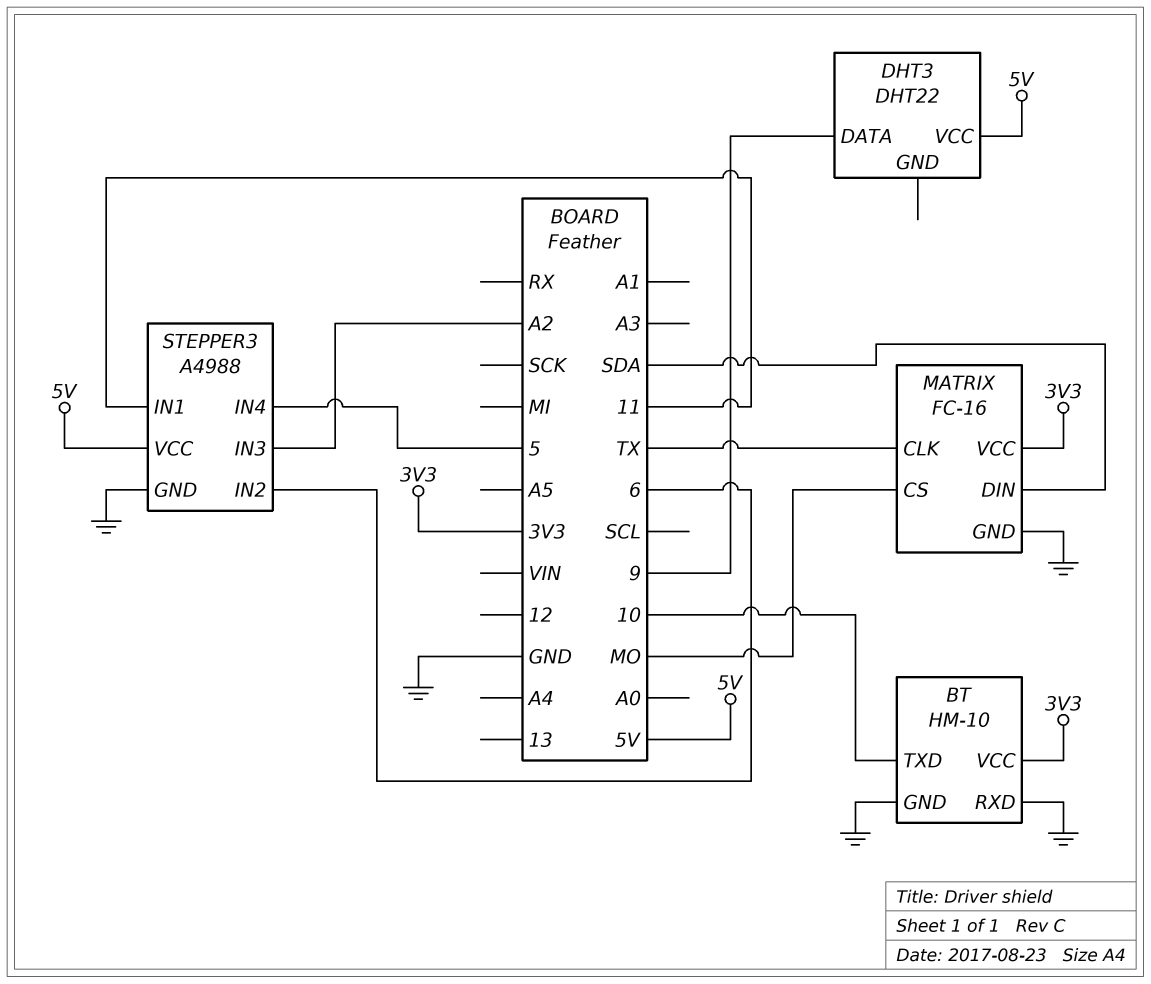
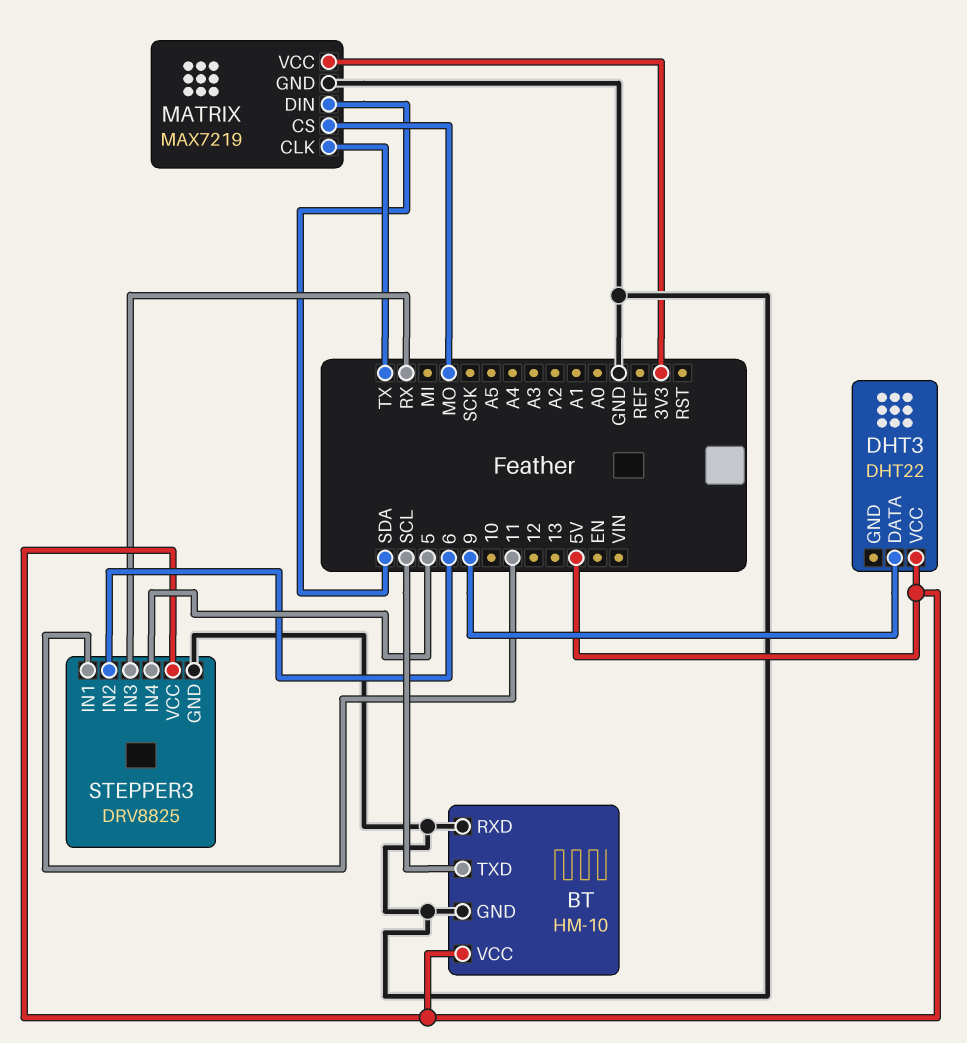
BT pin TXD: 10 -> SCL
BT pin VCC: 3V3 -> 5V
MATRIX: FC-16 -> MAX7219
STEPPER3: A4988 -> DRV8825
STEPPER3 pin IN3: A2 -> RX

